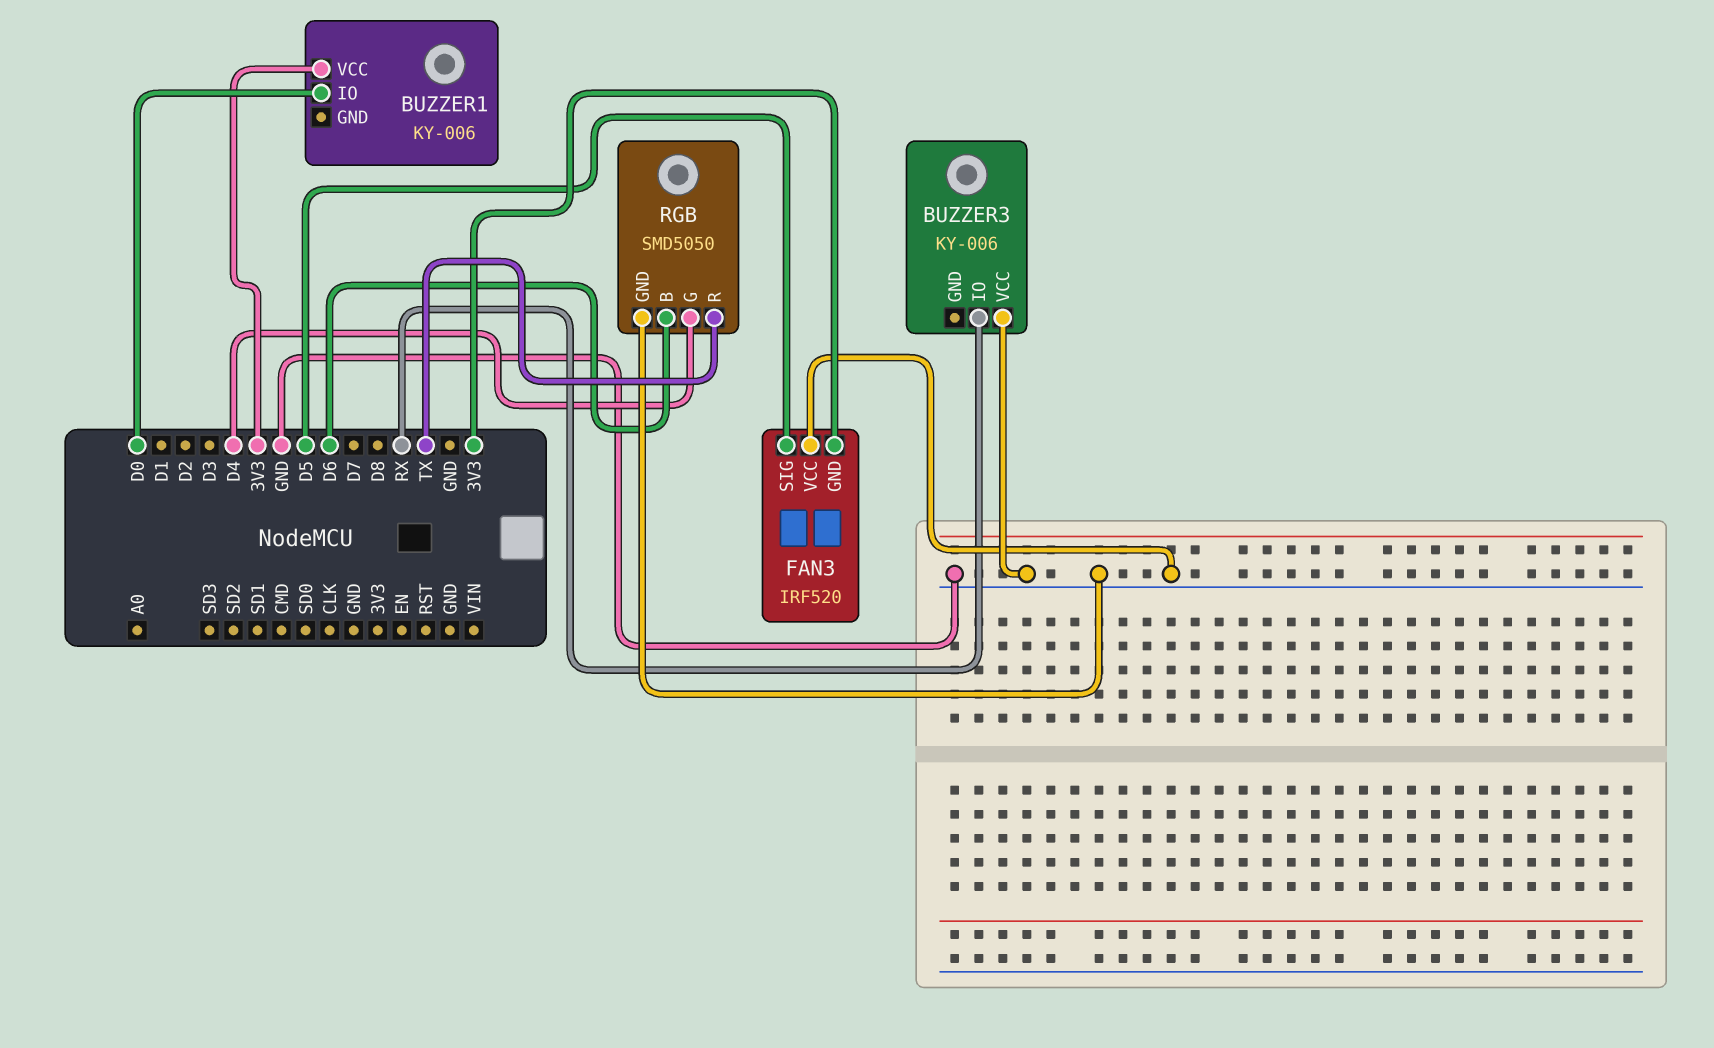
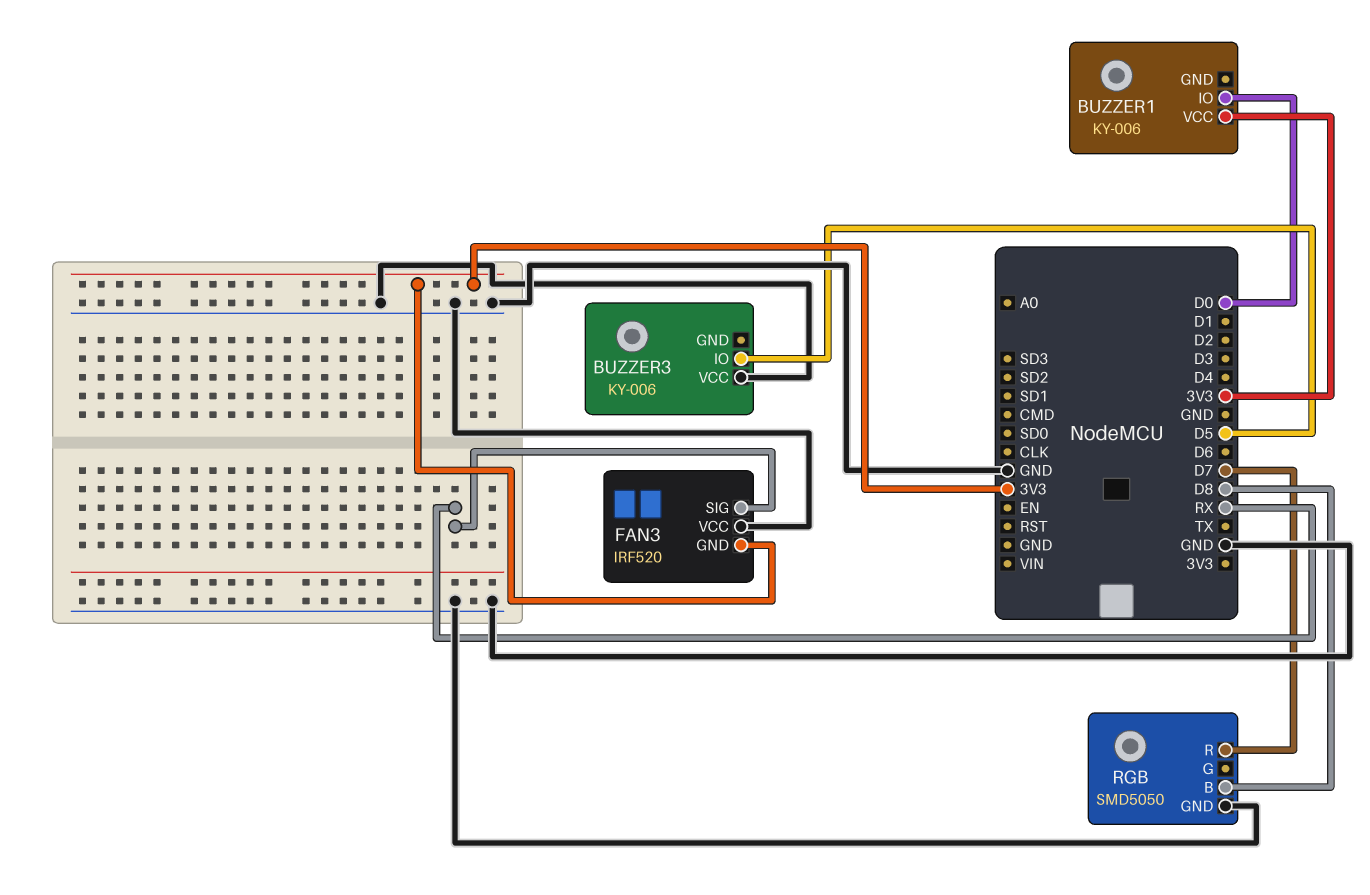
BUZZER3 pin IO: RX -> D5
FAN3 pin SIG: D5 -> RX
RGB pin B: D6 -> D8
RGB pin G: D4 -> none
RGB pin R: TX -> D7

